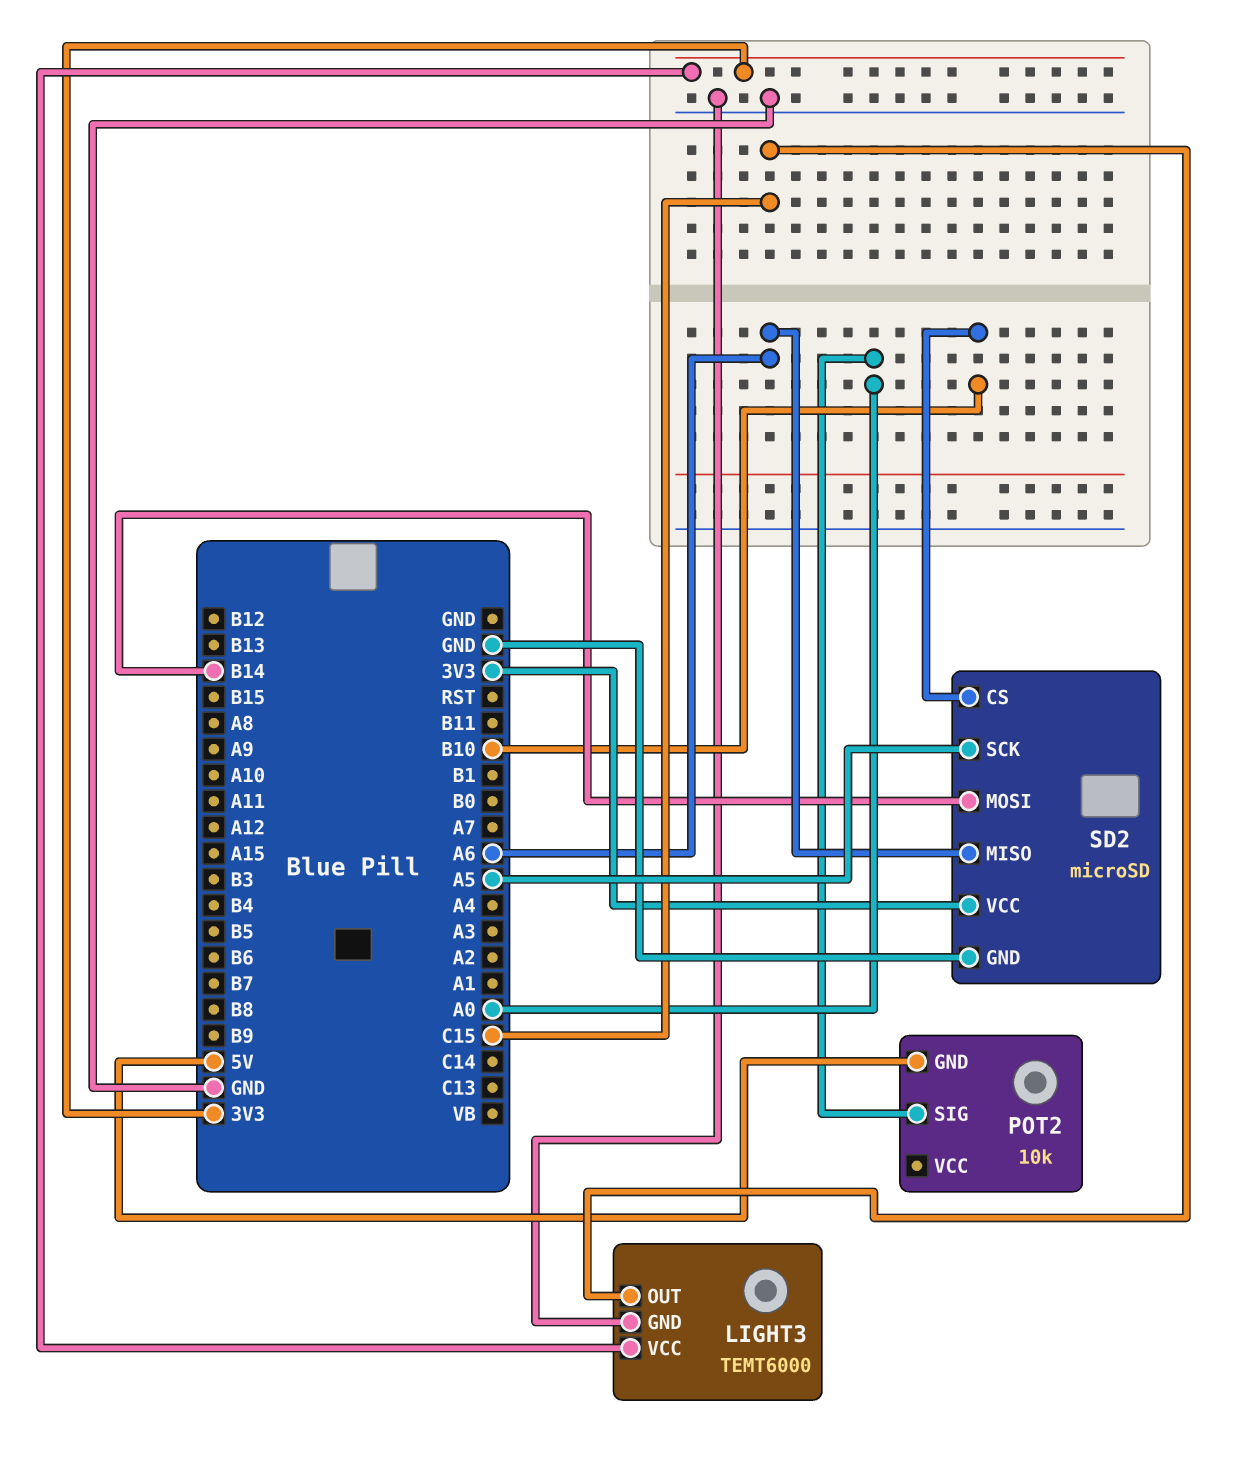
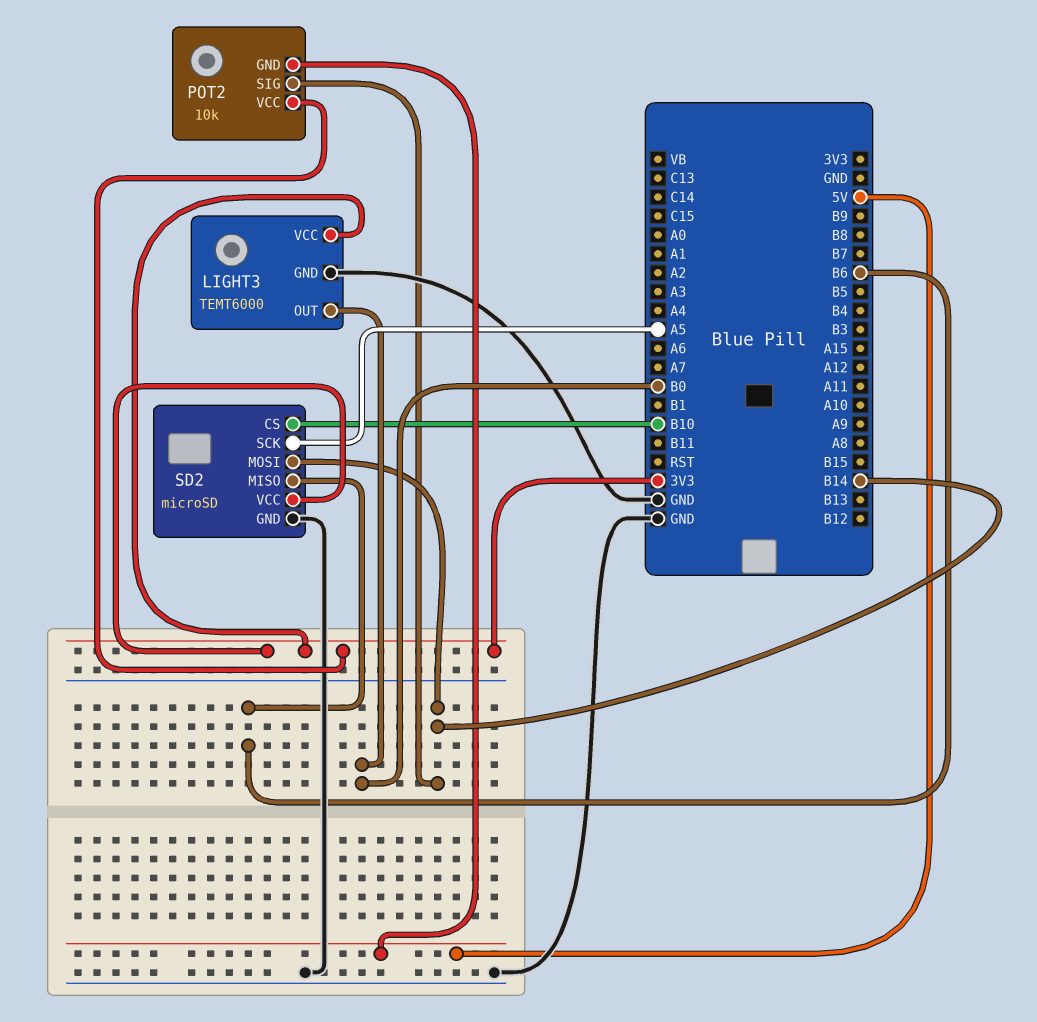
LIGHT3 pin OUT: C15 -> B0
POT2 pin SIG: A0 -> B14
POT2 pin VCC: none -> 3V3
SD2 pin MISO: A6 -> B6

